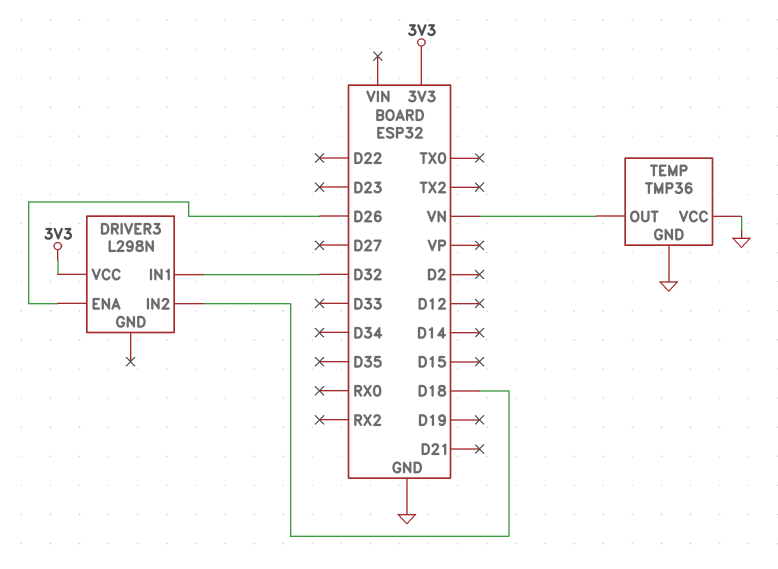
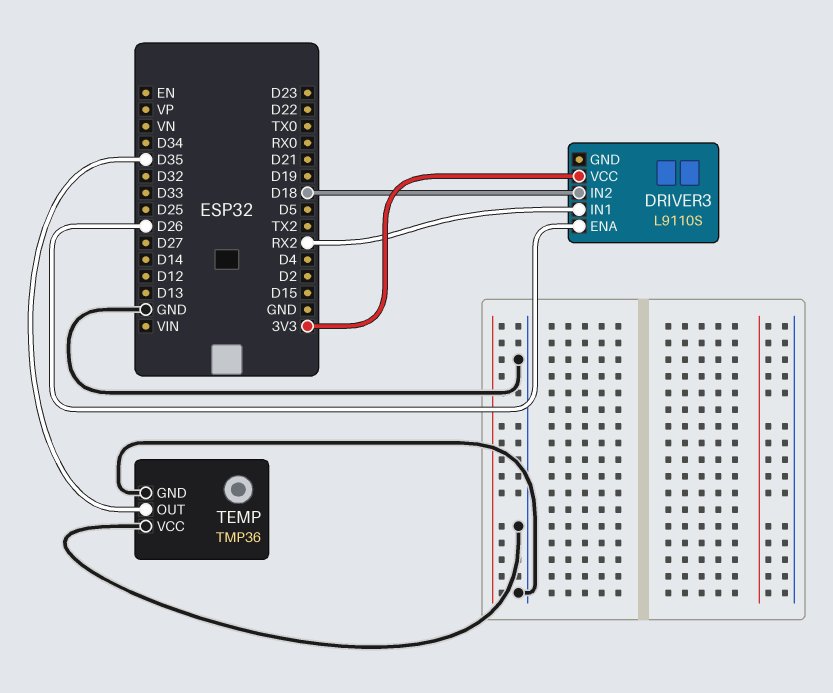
DRIVER3: L298N -> L9110S
DRIVER3 pin IN1: D32 -> RX2
TEMP pin OUT: VN -> D35

